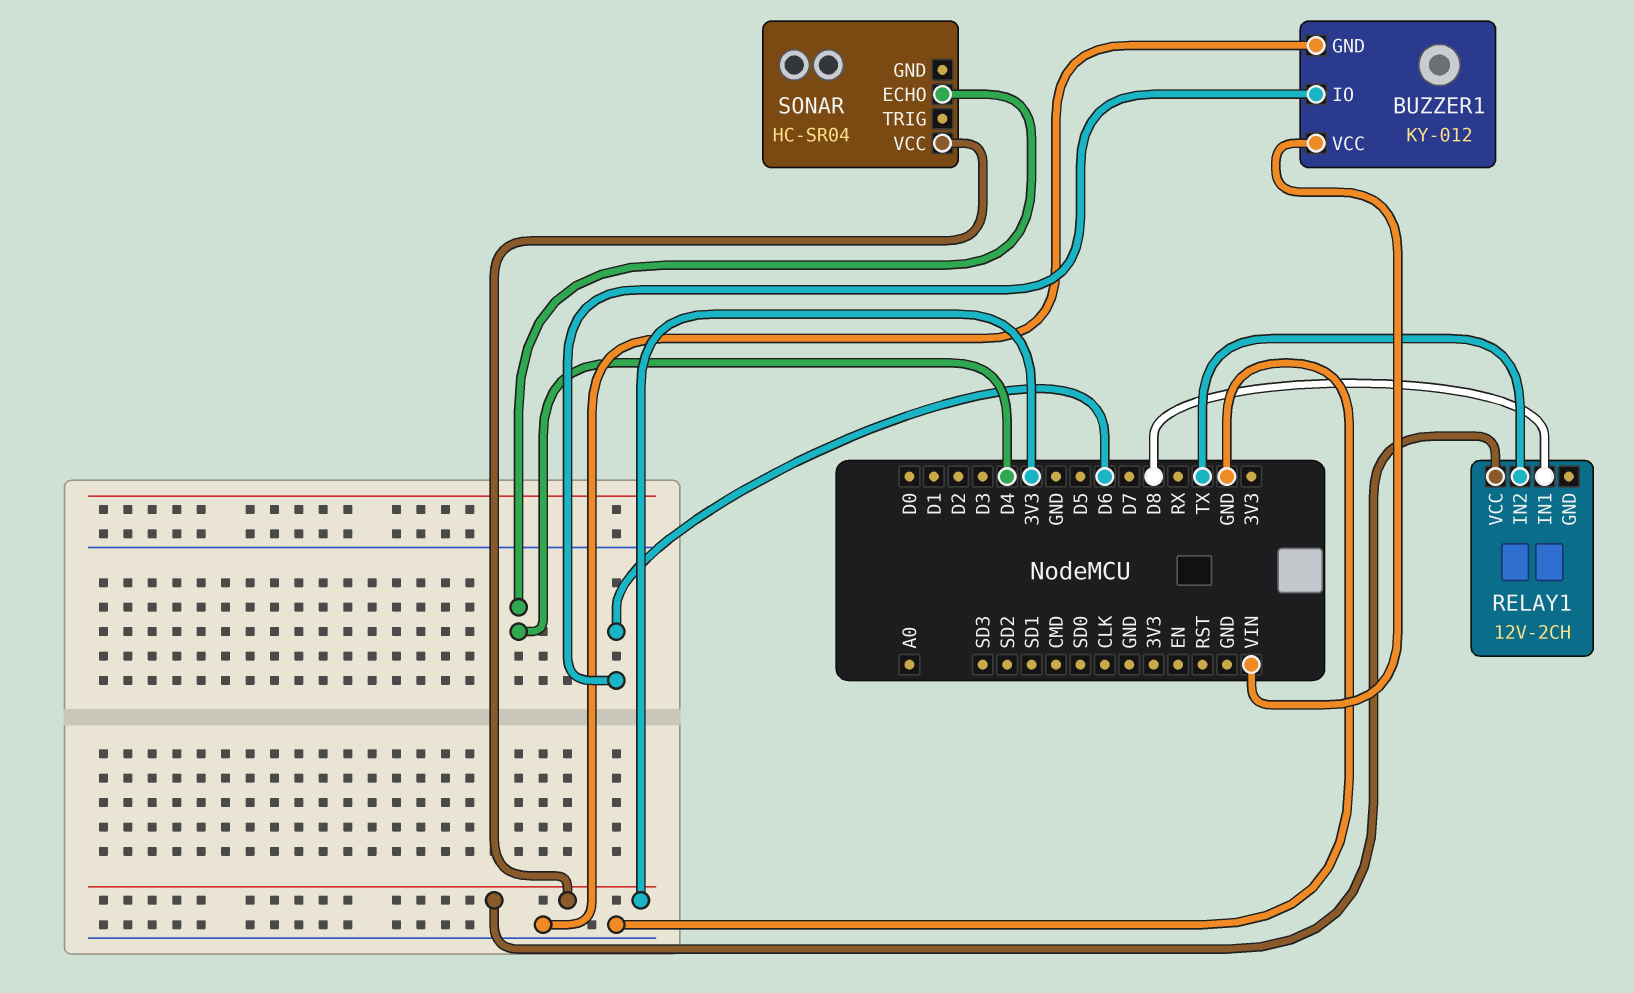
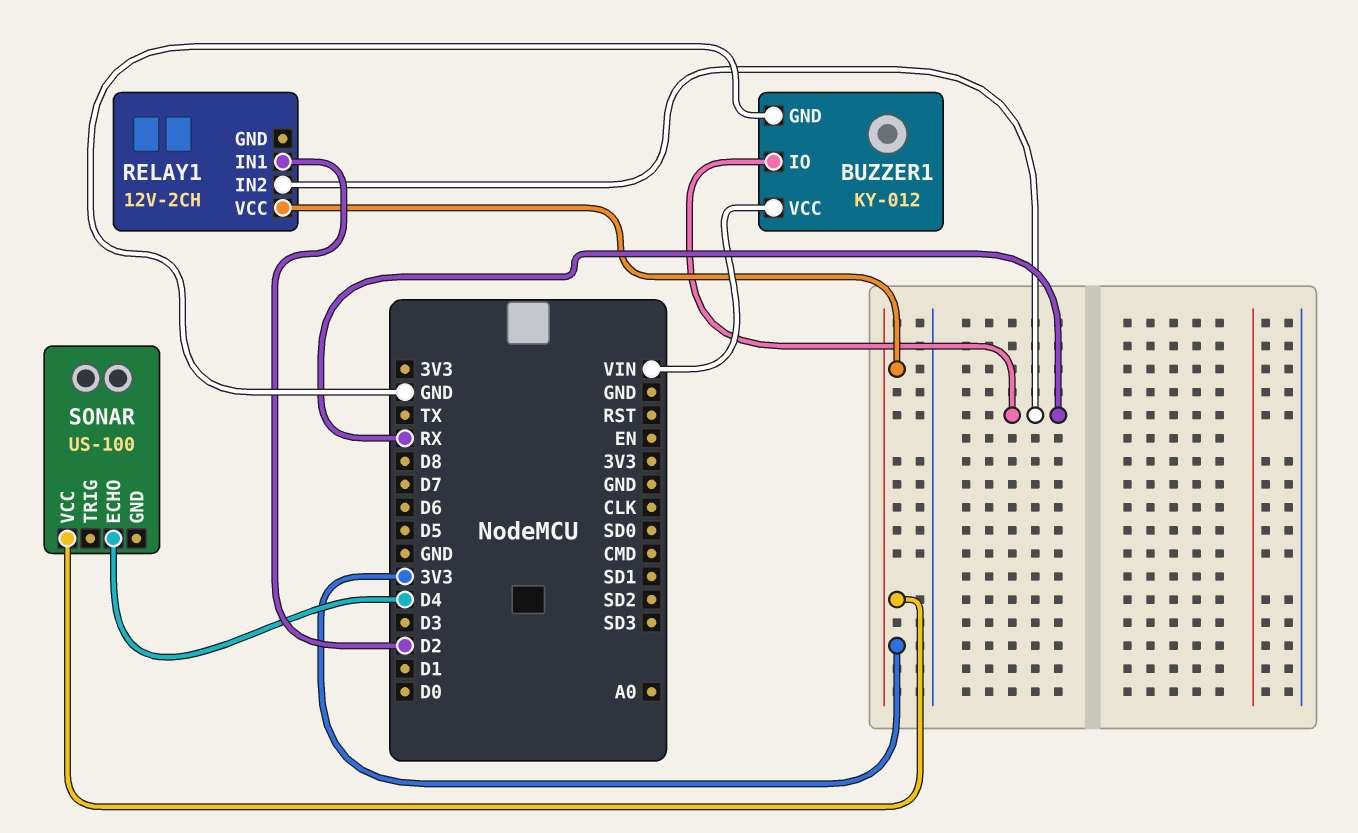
BUZZER1 pin IO: D6 -> RX
RELAY1 pin IN1: D8 -> D2
RELAY1 pin IN2: TX -> RX
SONAR: HC-SR04 -> US-100

